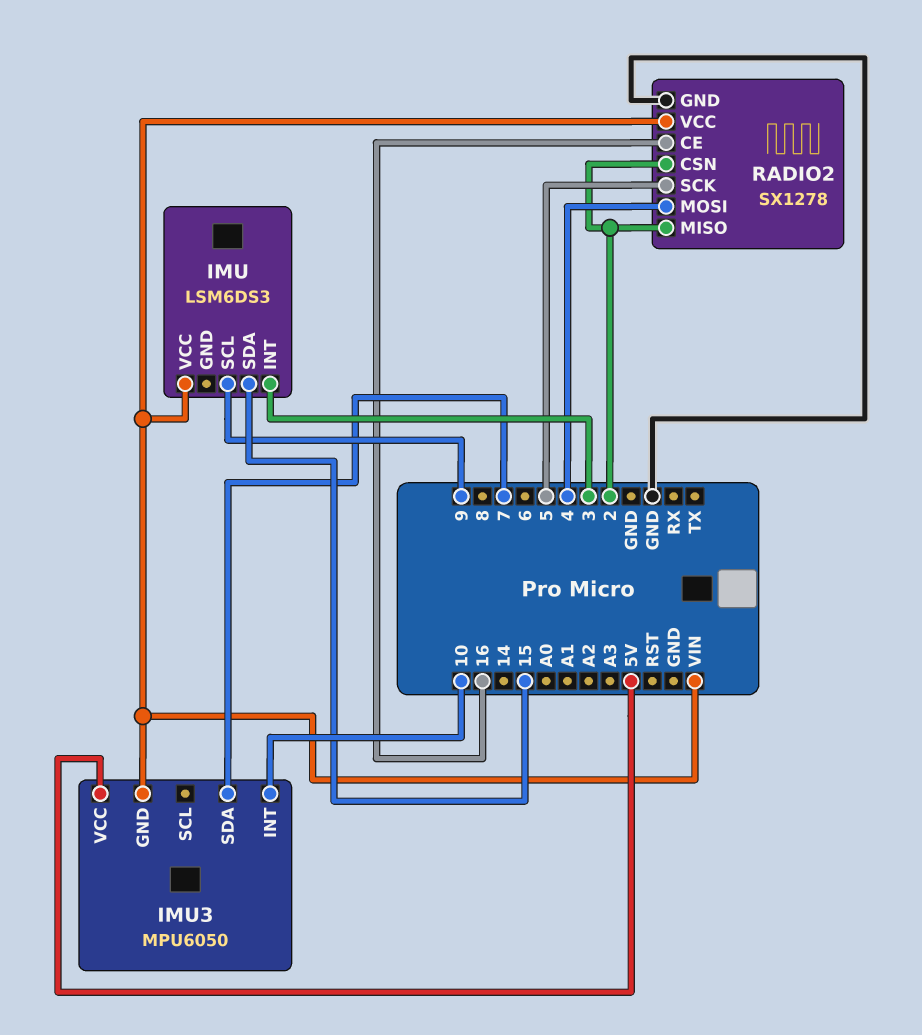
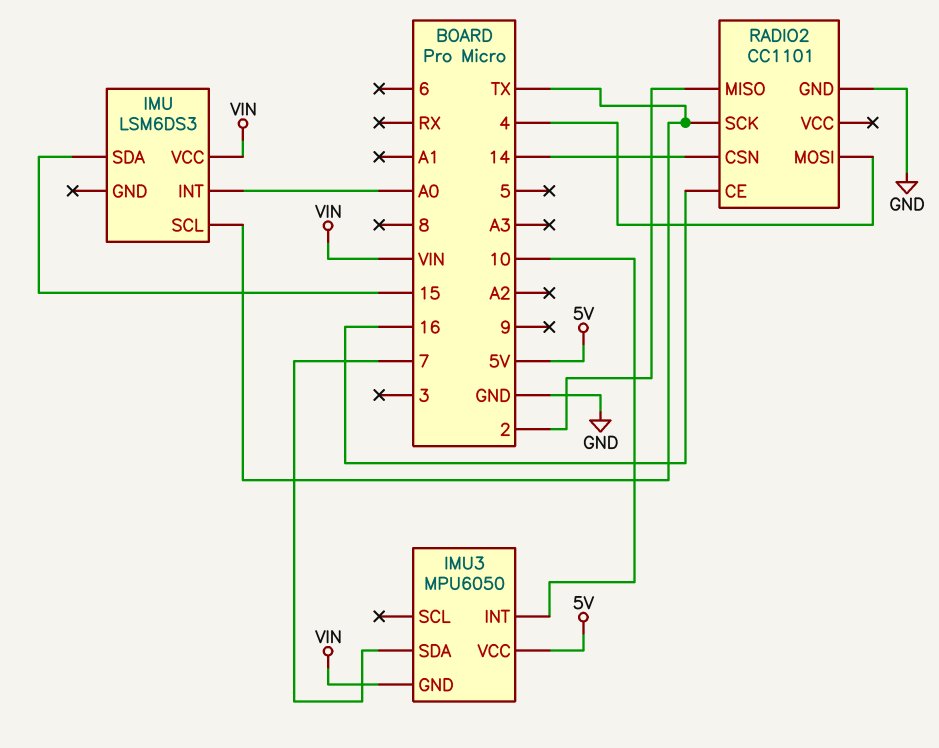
IMU pin INT: 3 -> A0
IMU pin SCL: 9 -> TX
RADIO2: SX1278 -> CC1101
RADIO2 pin CSN: 2 -> 14
RADIO2 pin SCK: 5 -> TX
RADIO2 pin VCC: VIN -> none

